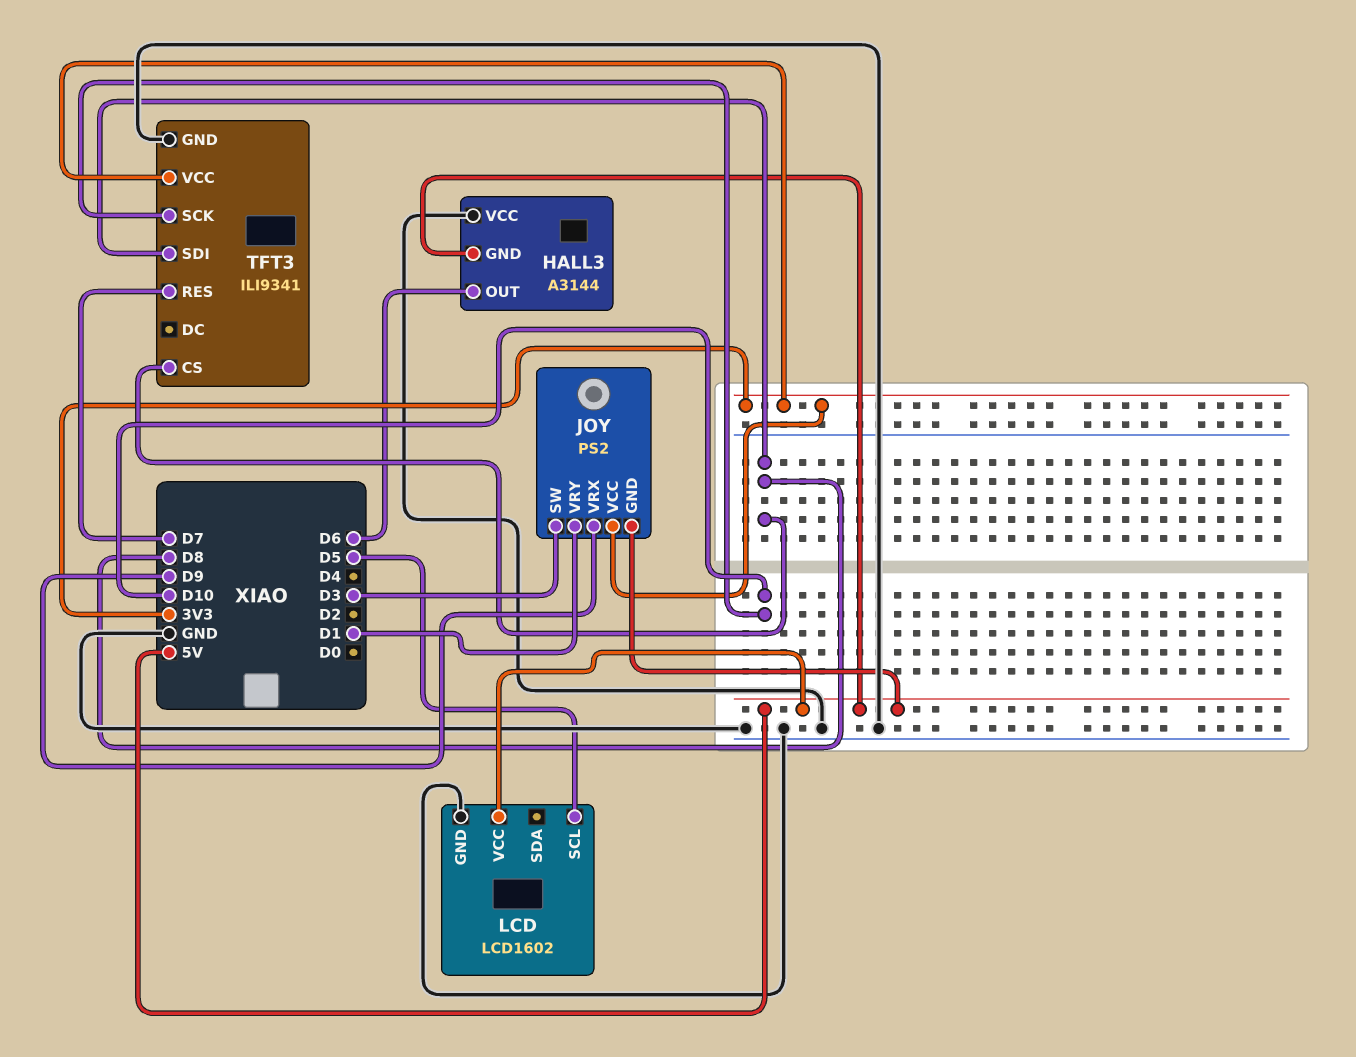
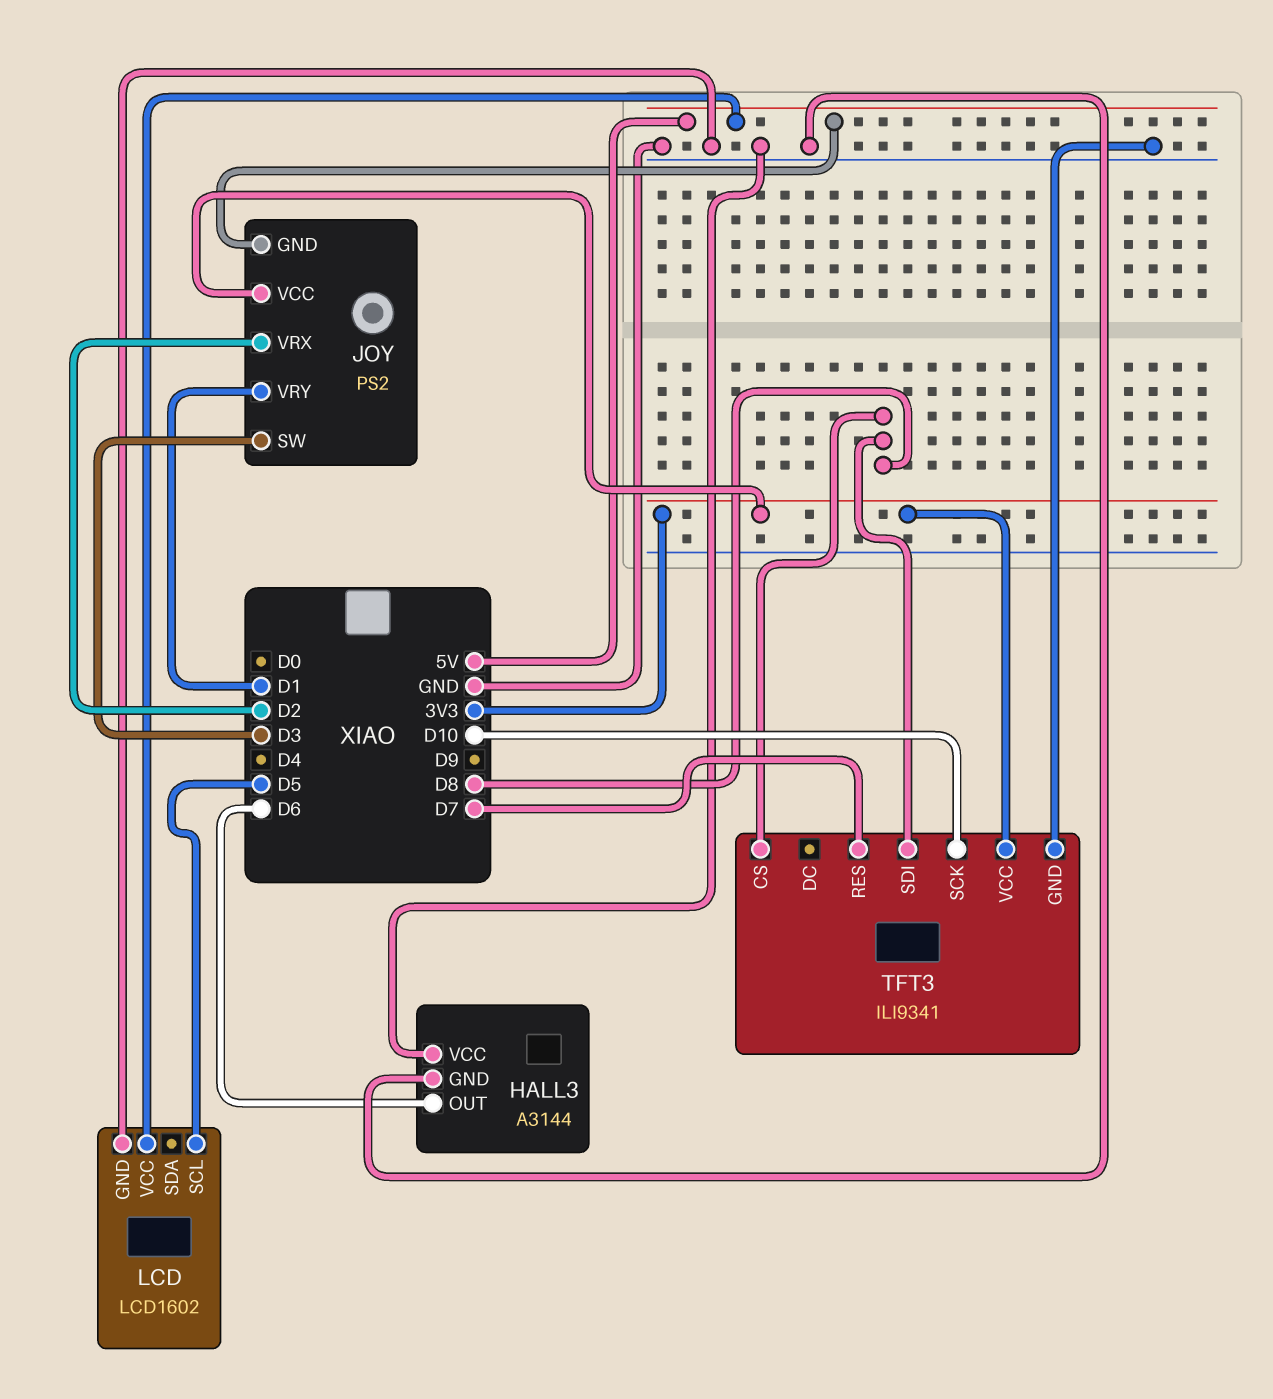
HALL3 pin GND: 5V -> GND
JOY pin VRX: D9 -> D2

